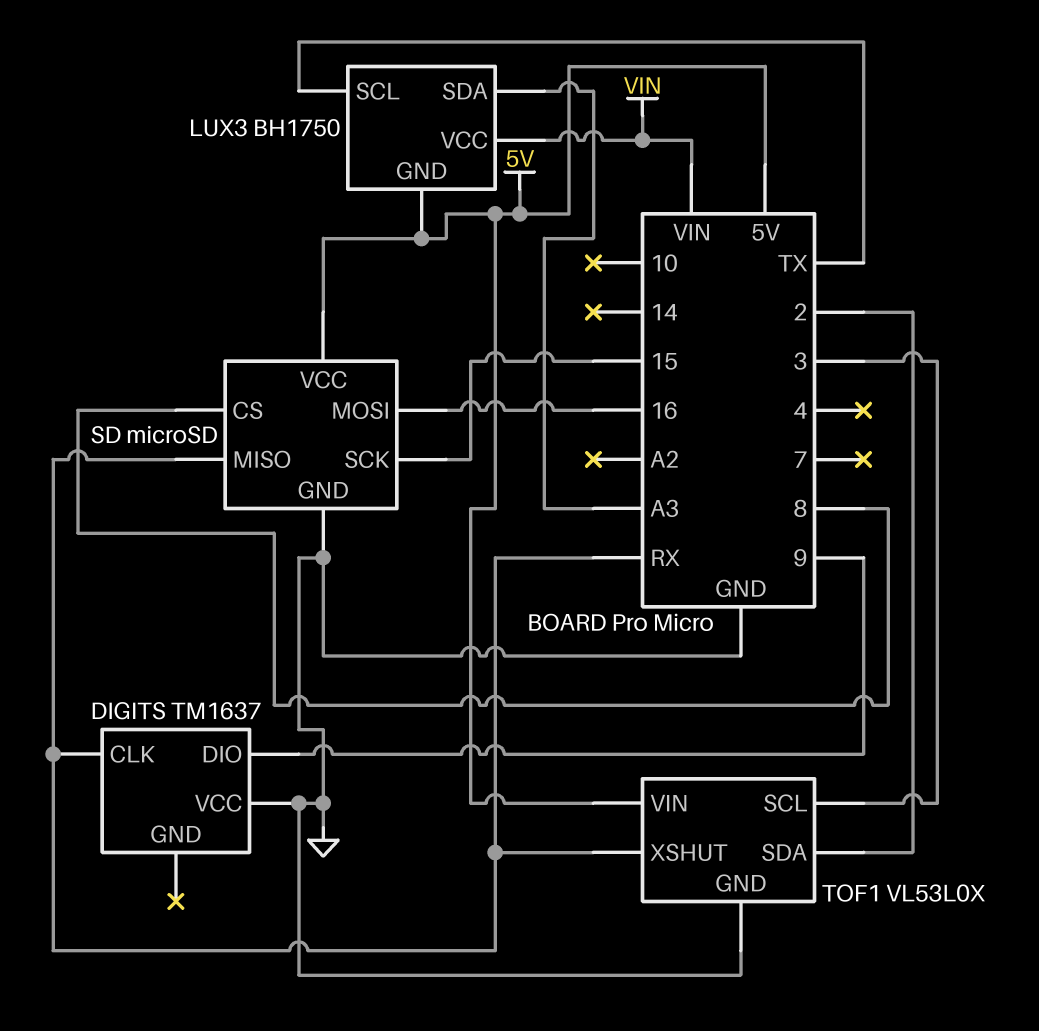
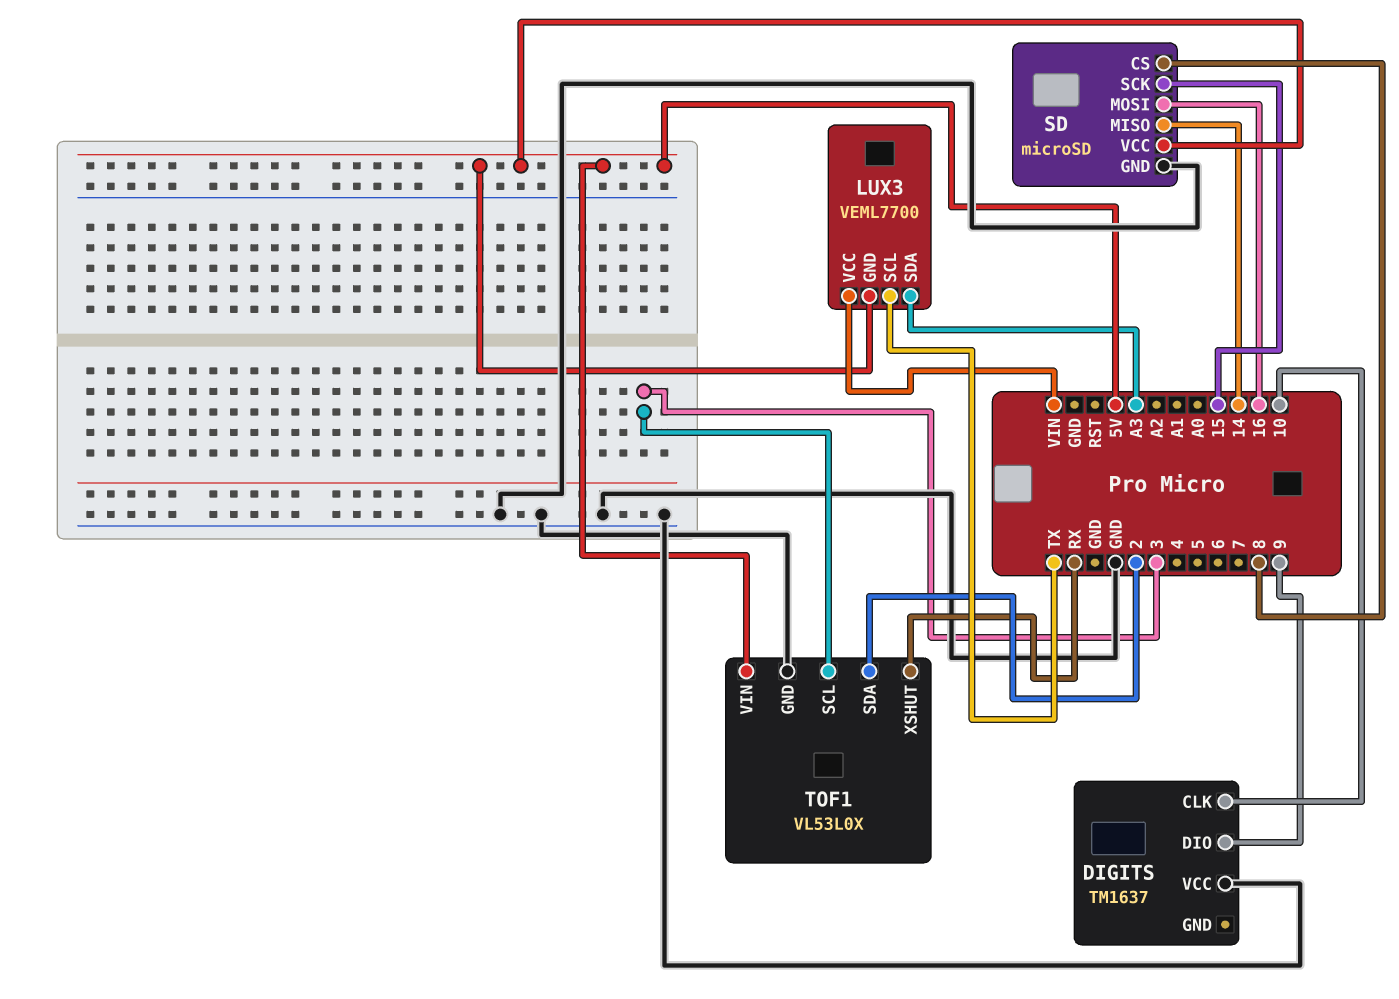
DIGITS pin CLK: RX -> 10
LUX3: BH1750 -> VEML7700
SD pin MISO: RX -> 14

